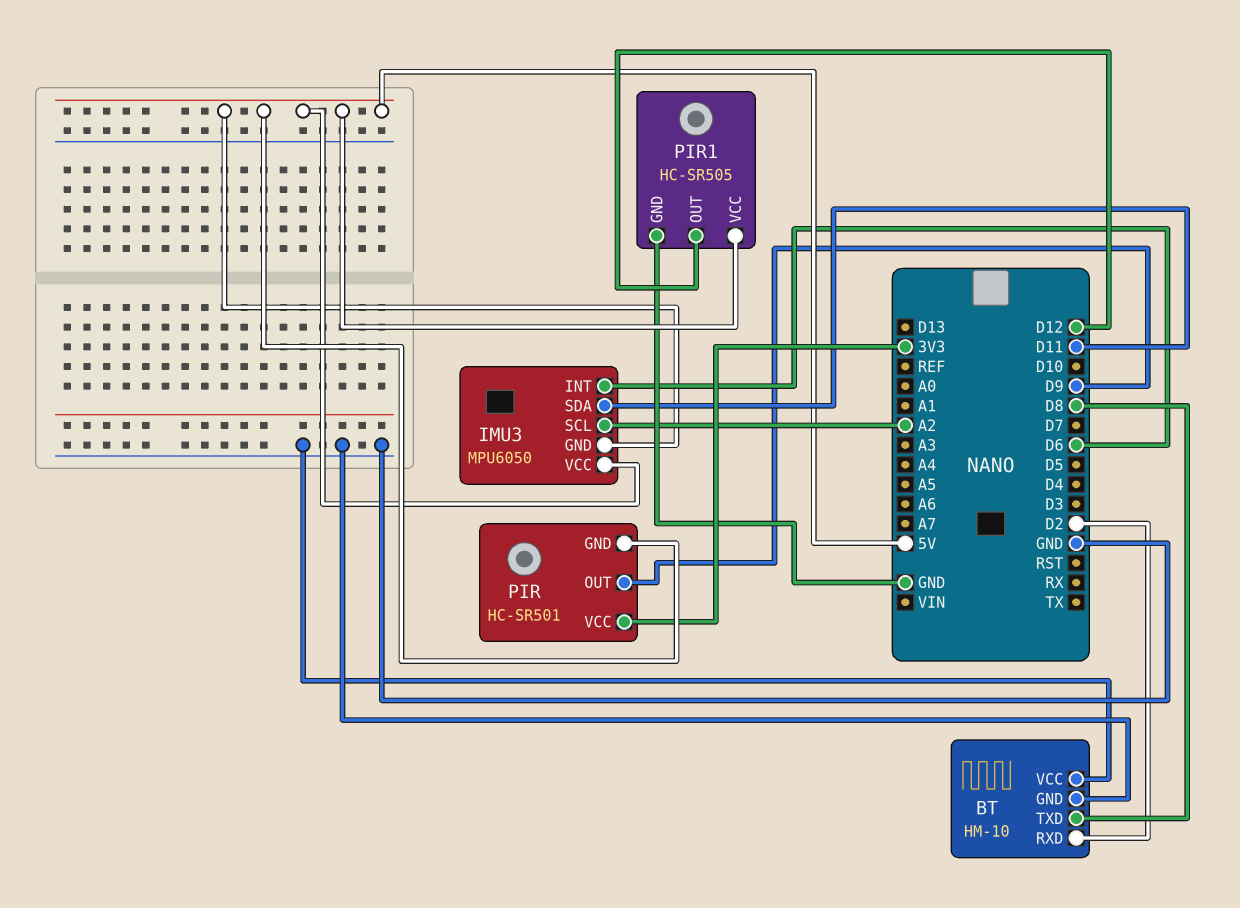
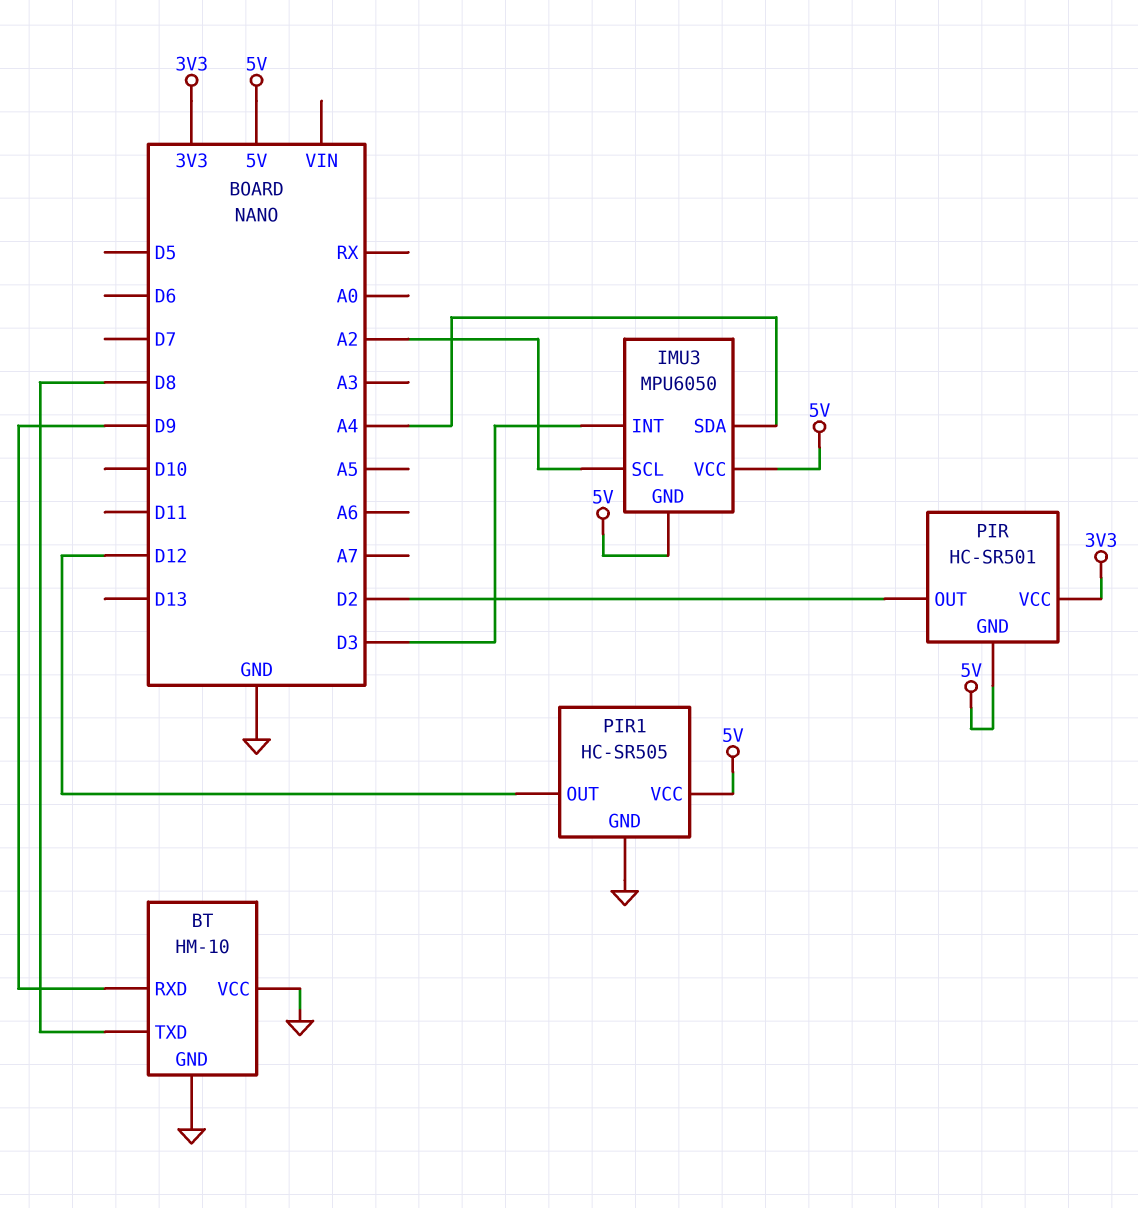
BT pin RXD: D2 -> D9
IMU3 pin INT: D6 -> D3
IMU3 pin SDA: D11 -> A4
PIR pin OUT: D9 -> D2

